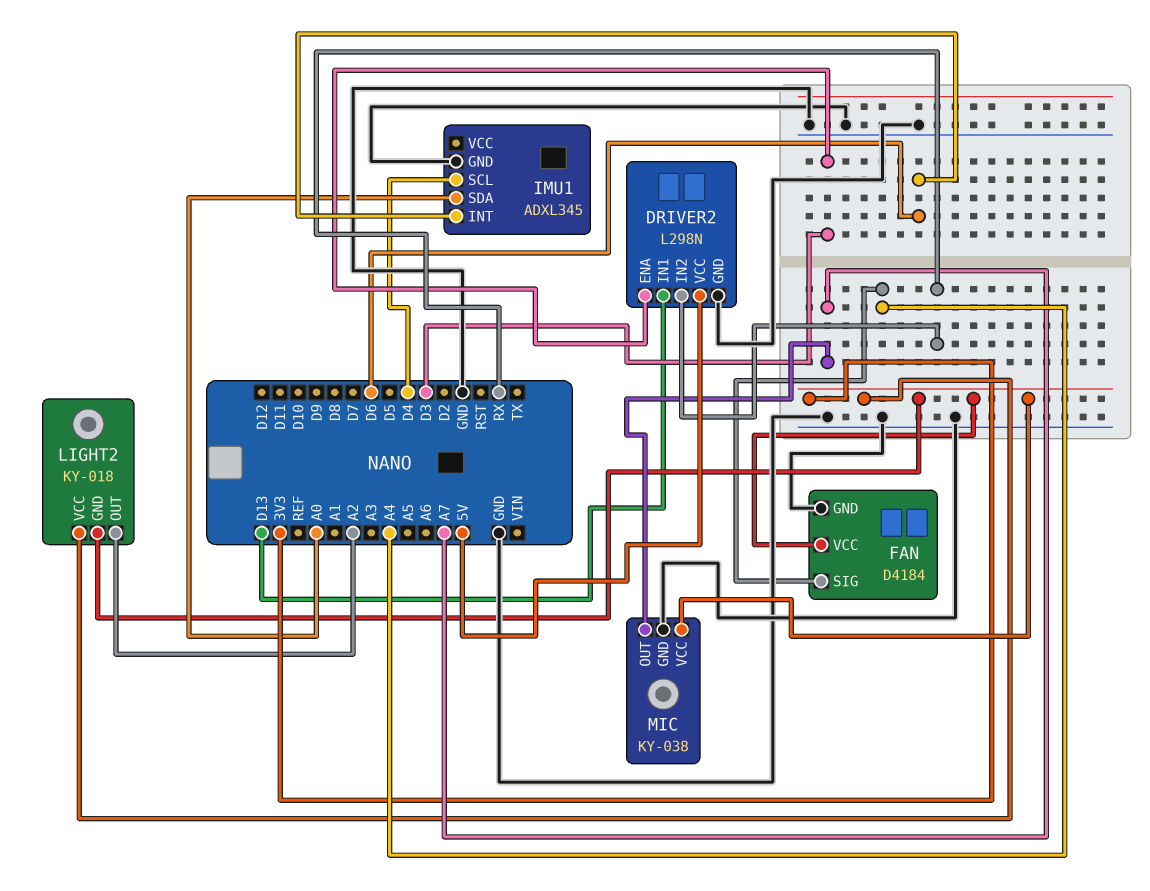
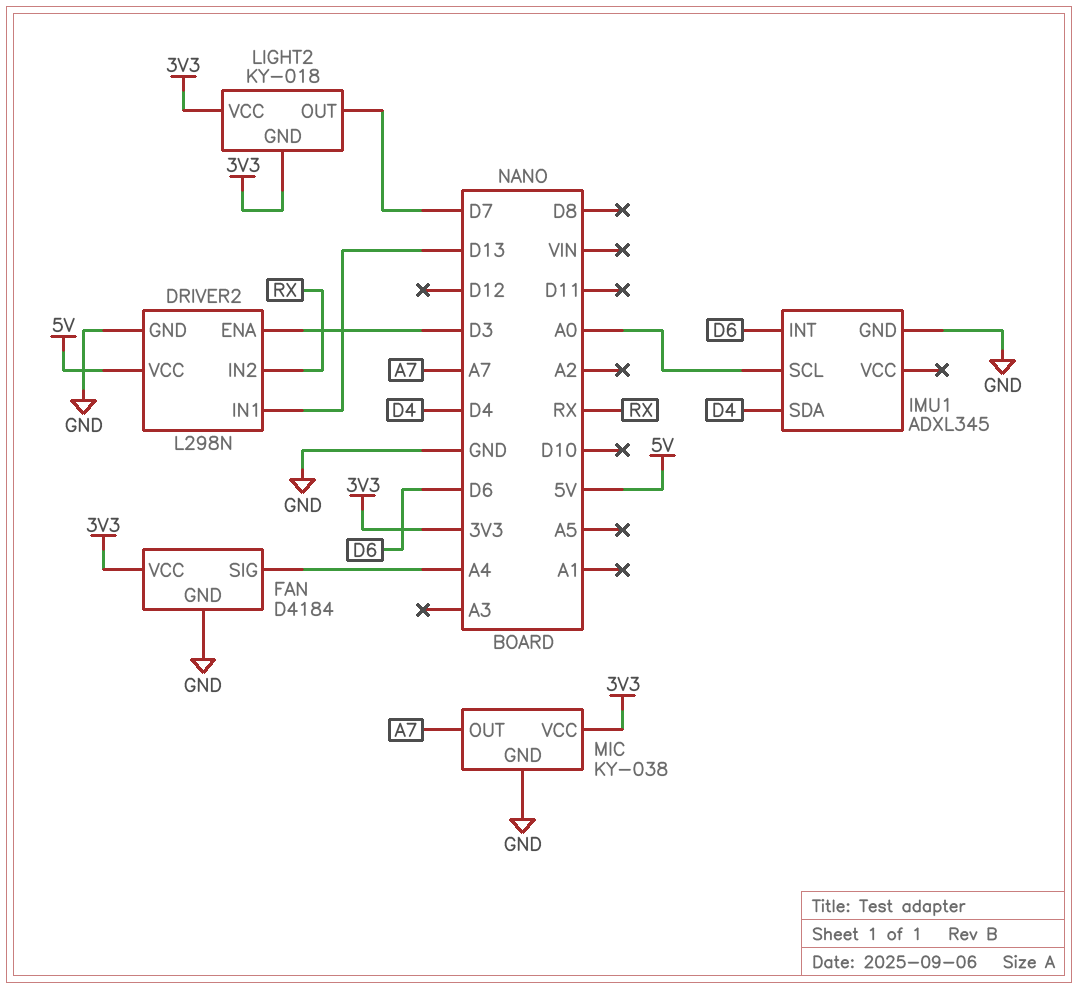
IMU1 pin SCL: D4 -> A0
IMU1 pin SDA: A0 -> D4
LIGHT2 pin OUT: A2 -> D7

